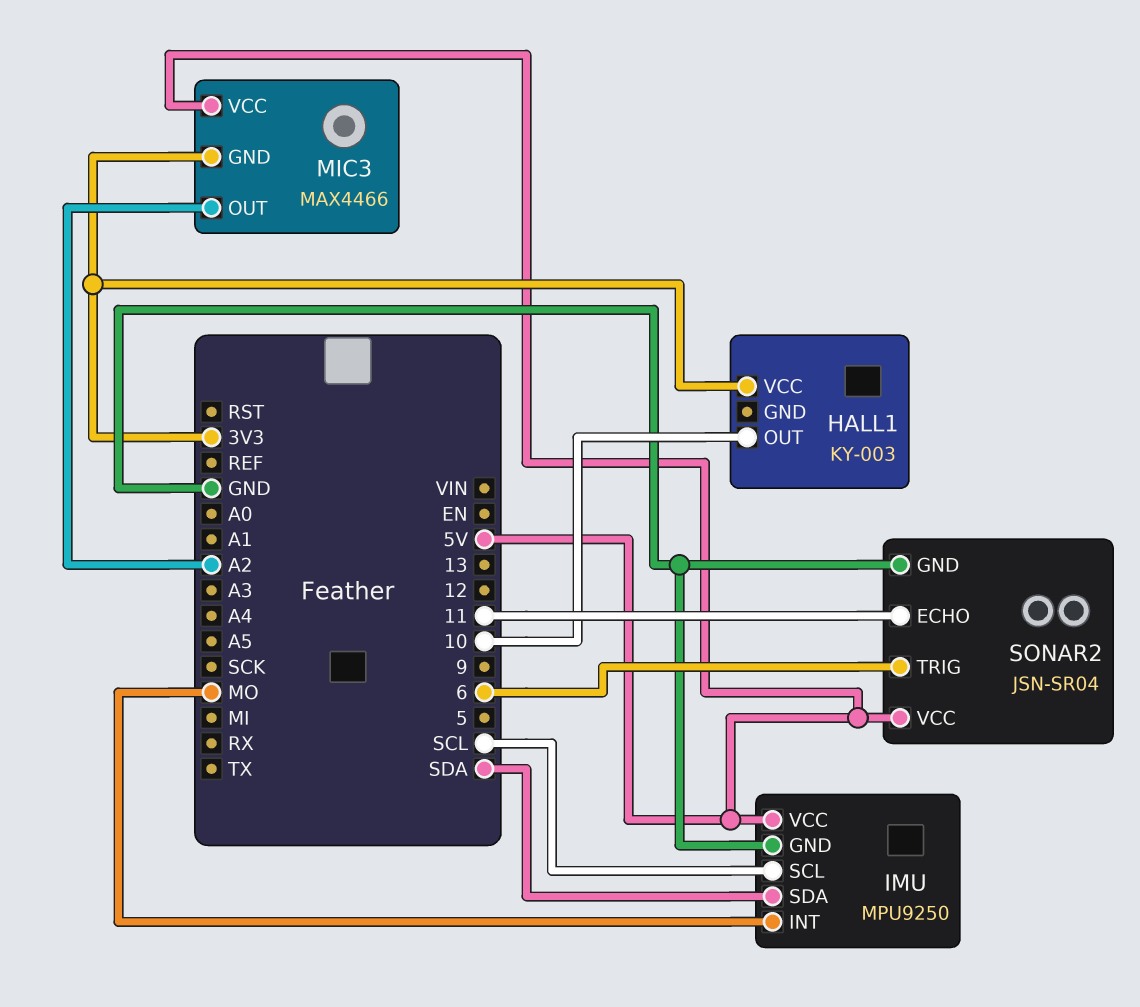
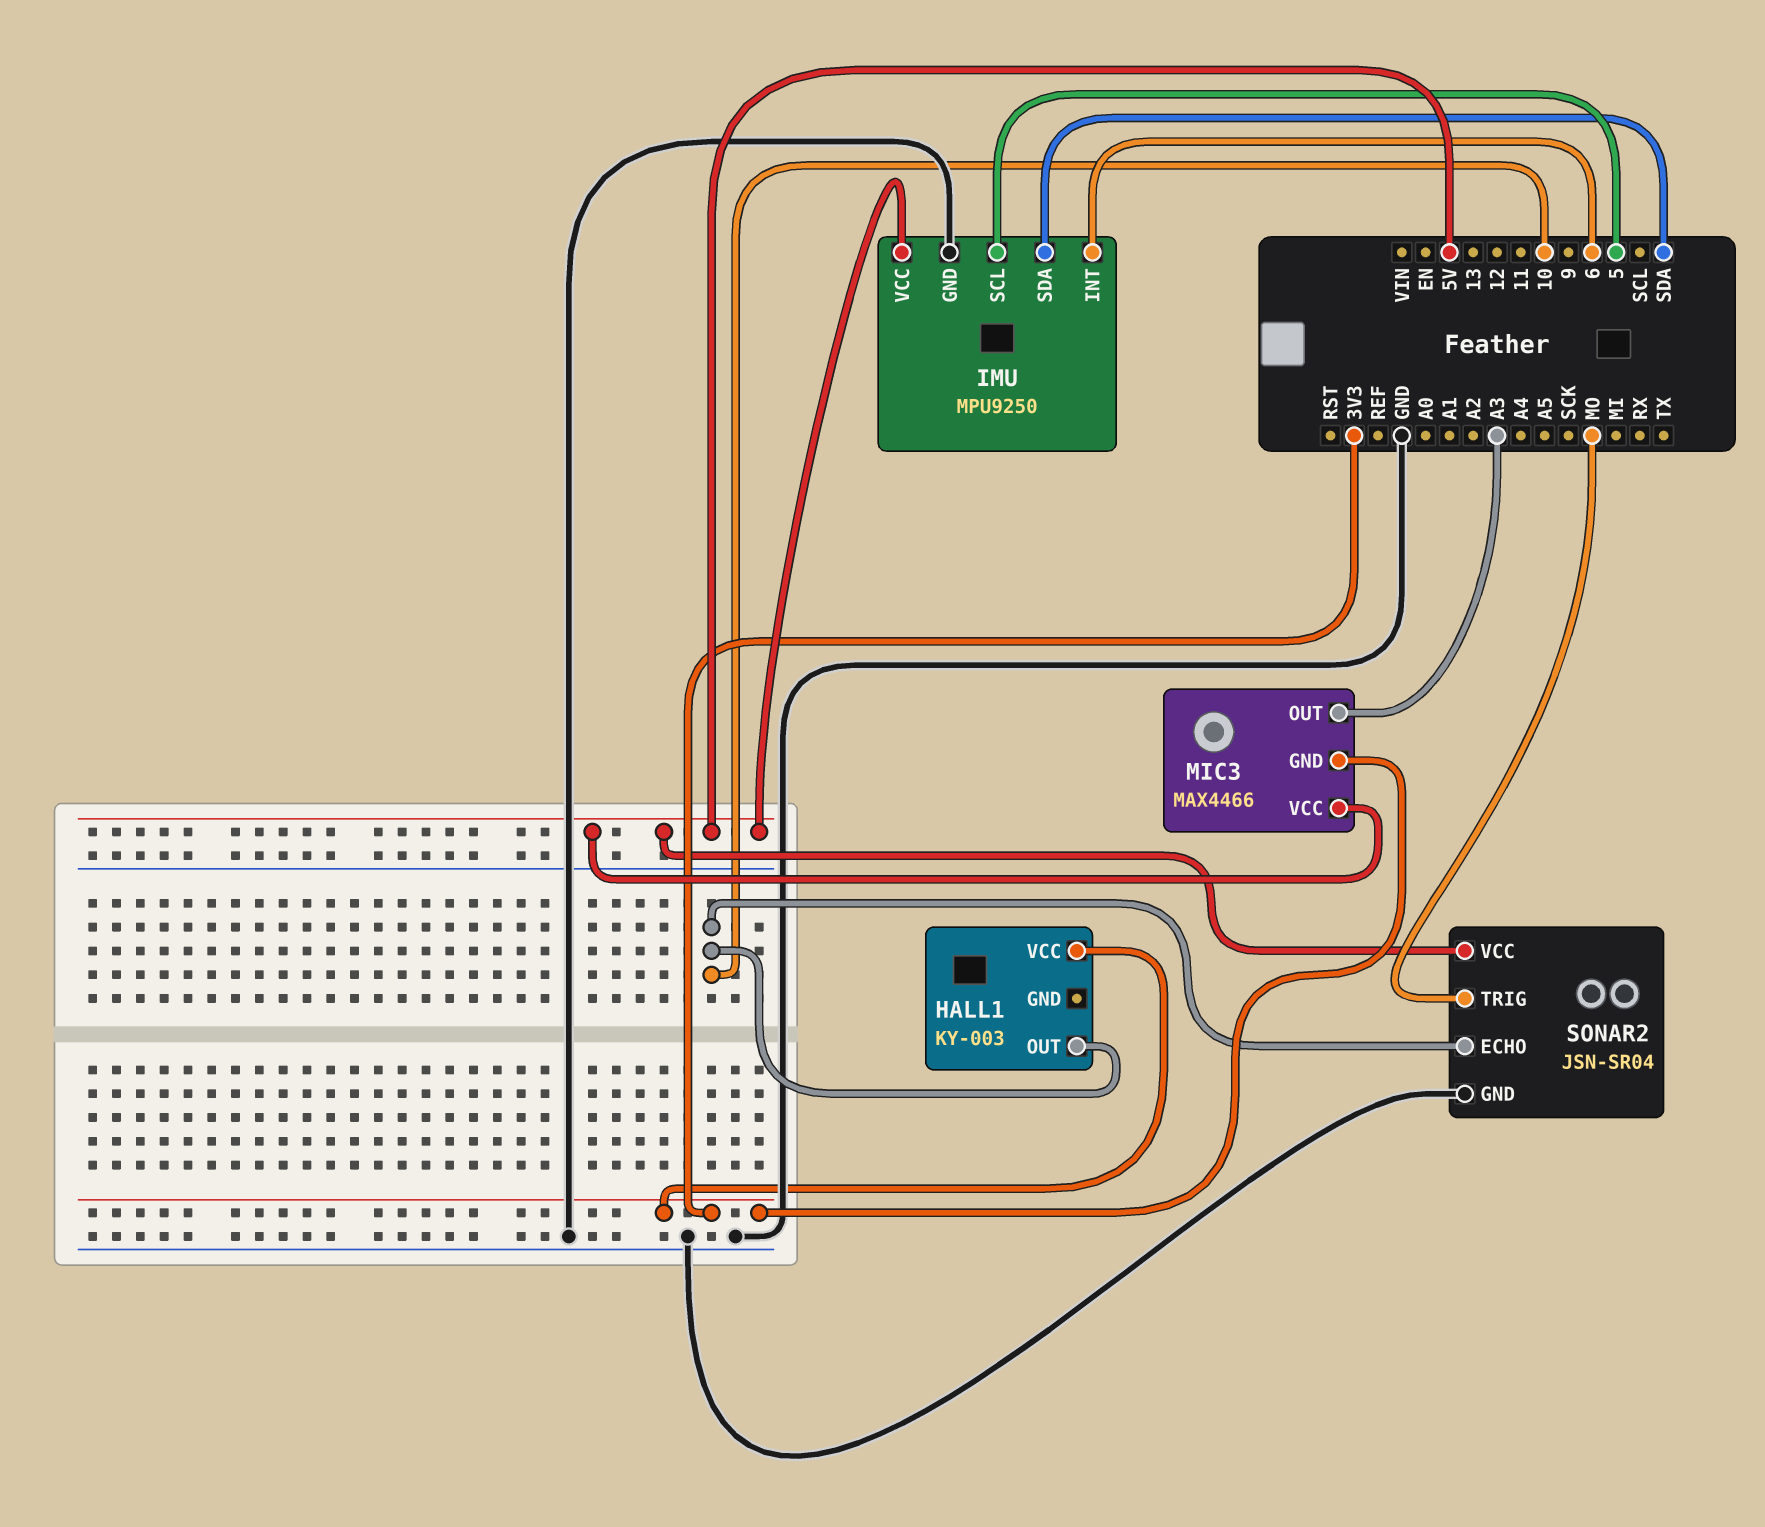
IMU pin INT: MO -> 6
IMU pin SCL: SCL -> 5
MIC3 pin OUT: A2 -> A3
SONAR2 pin ECHO: 11 -> 10
SONAR2 pin TRIG: 6 -> MO

